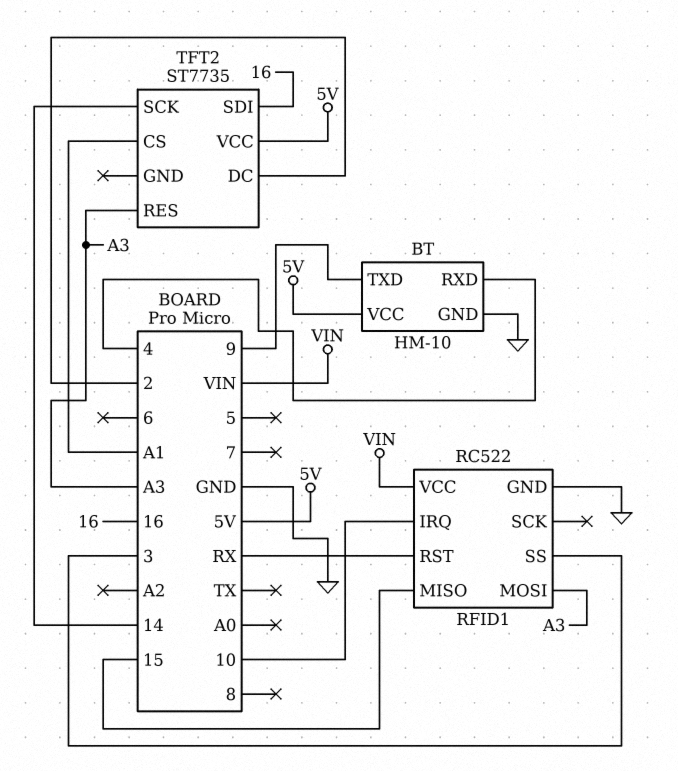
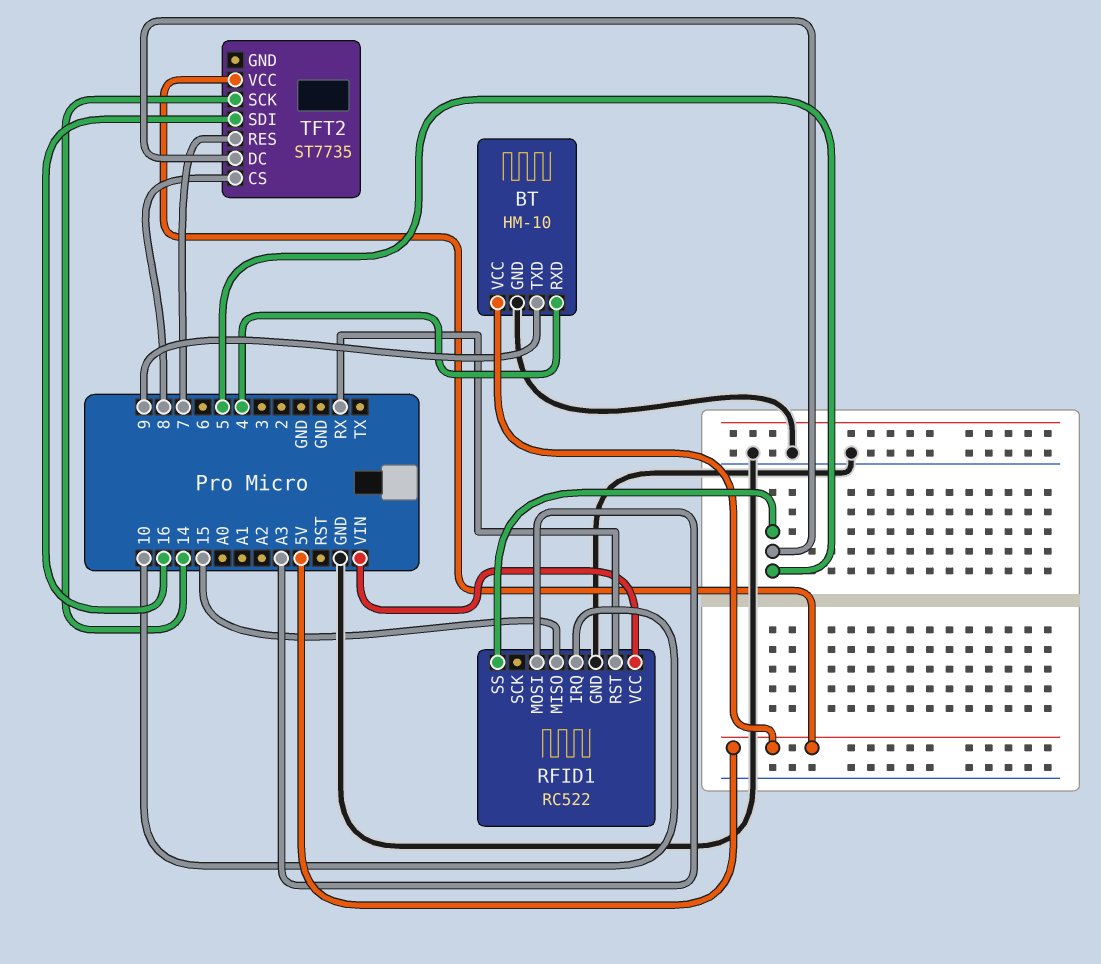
RFID1 pin SS: 3 -> 5
TFT2 pin CS: A1 -> 8
TFT2 pin DC: 2 -> 5
TFT2 pin RES: A3 -> 7

